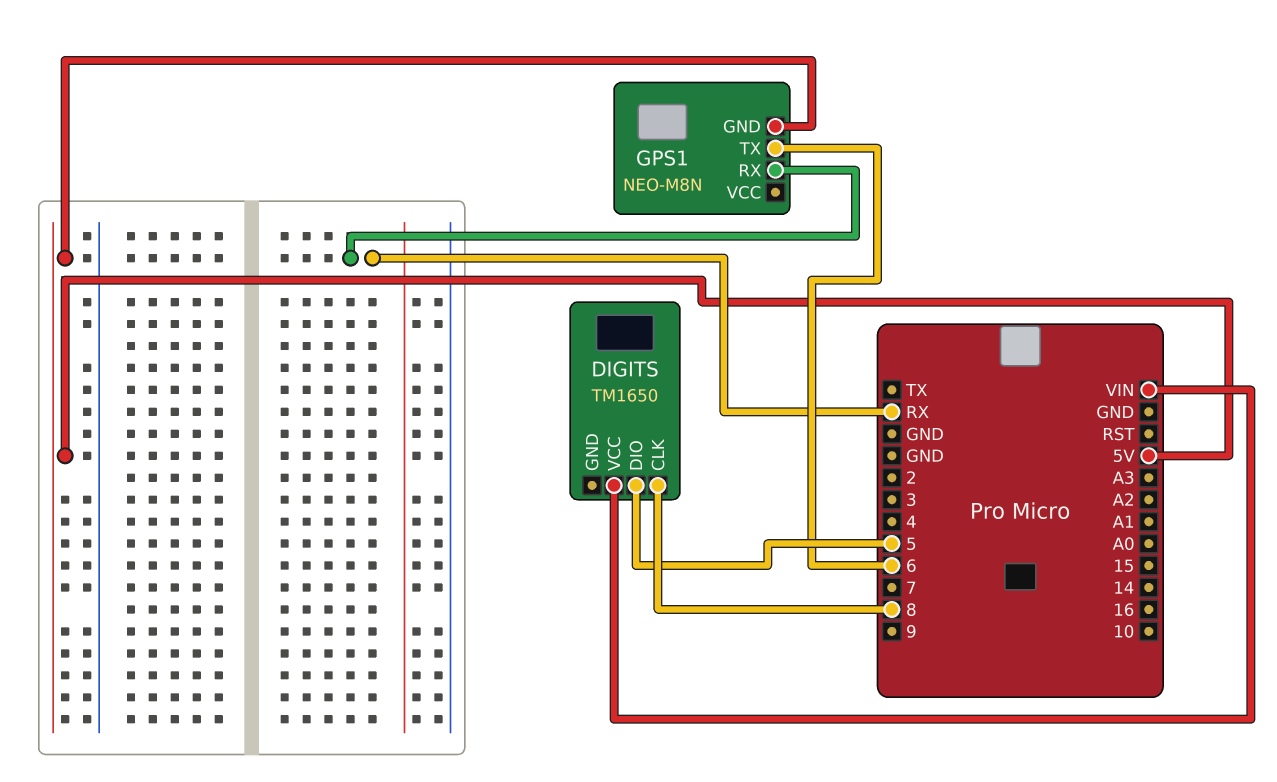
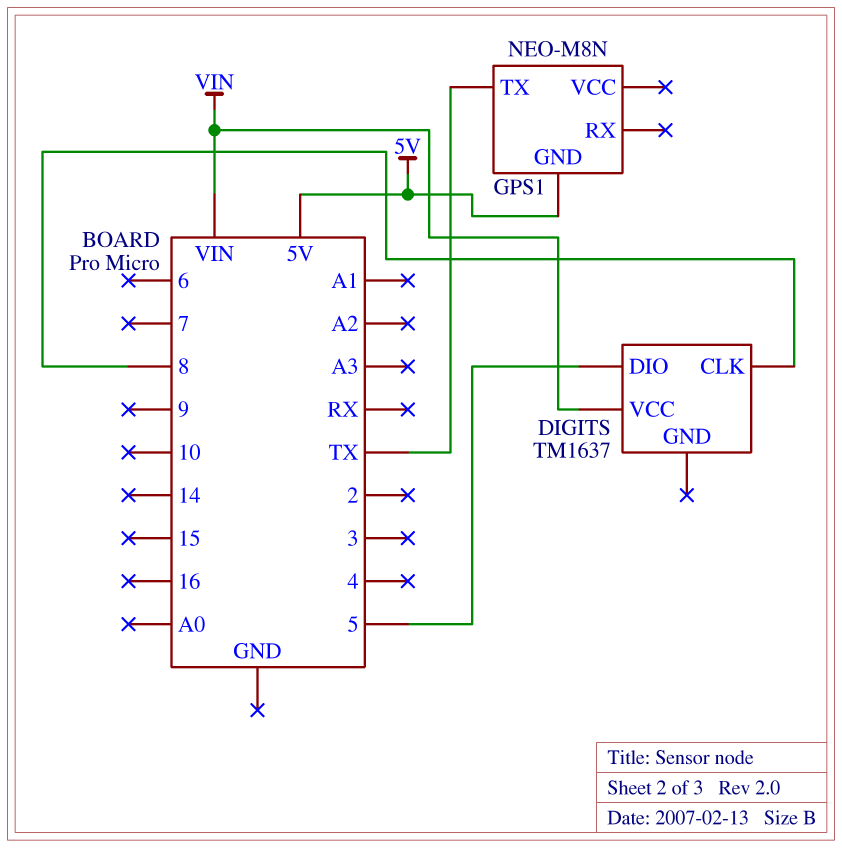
DIGITS: TM1650 -> TM1637
GPS1 pin RX: RX -> none
GPS1 pin TX: 6 -> TX

